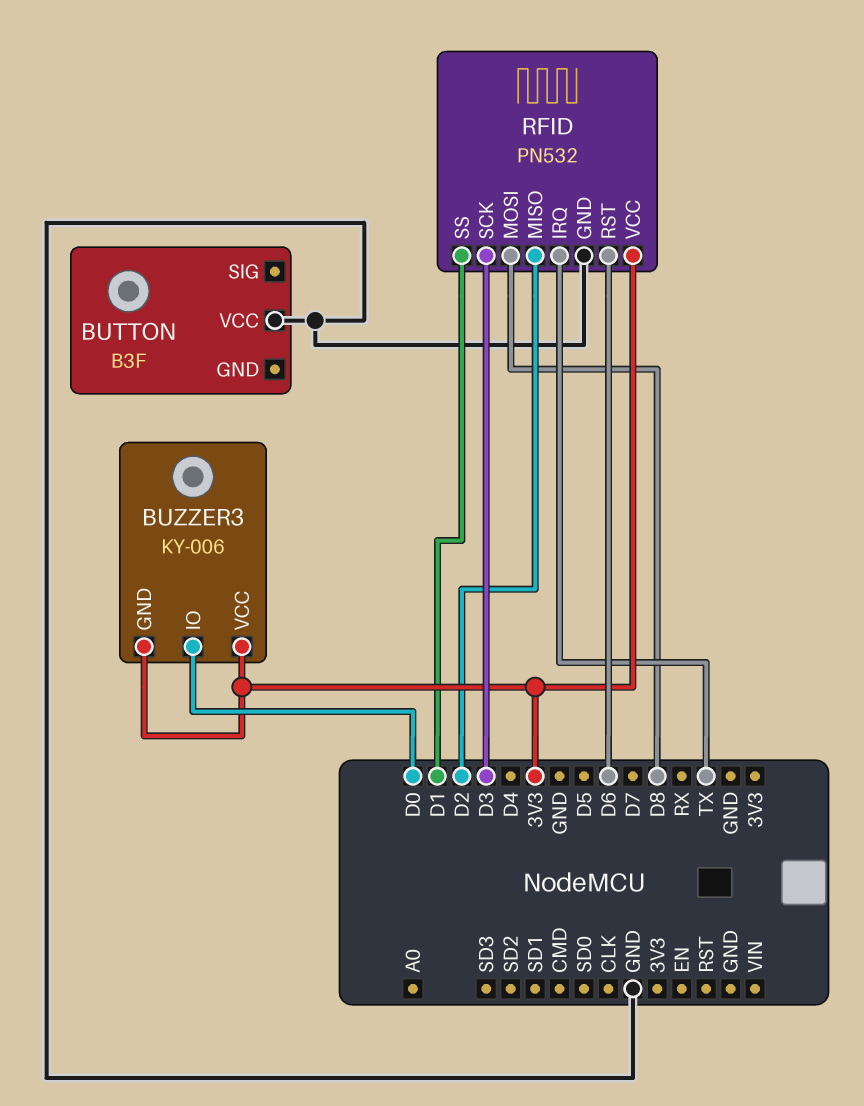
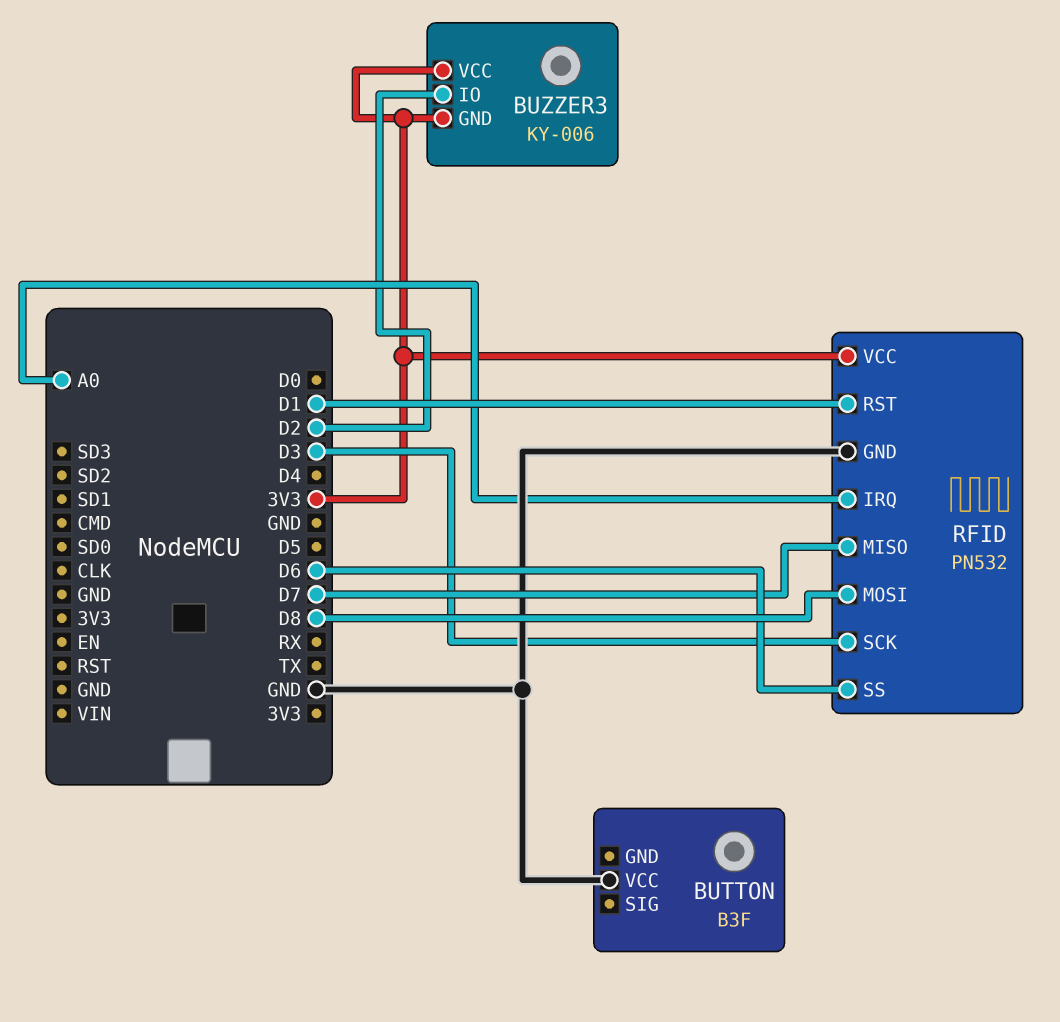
BUZZER3 pin IO: D0 -> D2
RFID pin IRQ: TX -> A0
RFID pin MISO: D2 -> D7
RFID pin RST: D6 -> D1
RFID pin SS: D1 -> D6

